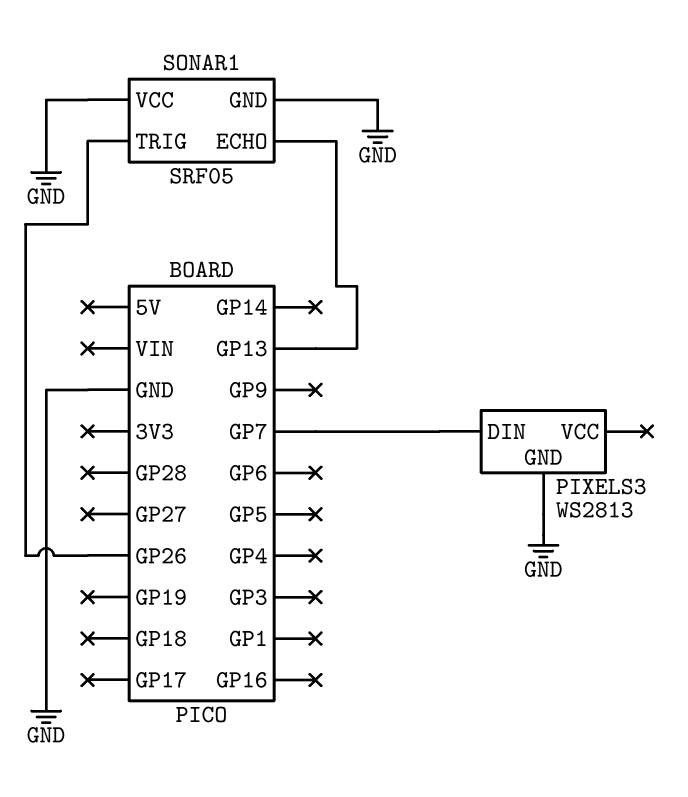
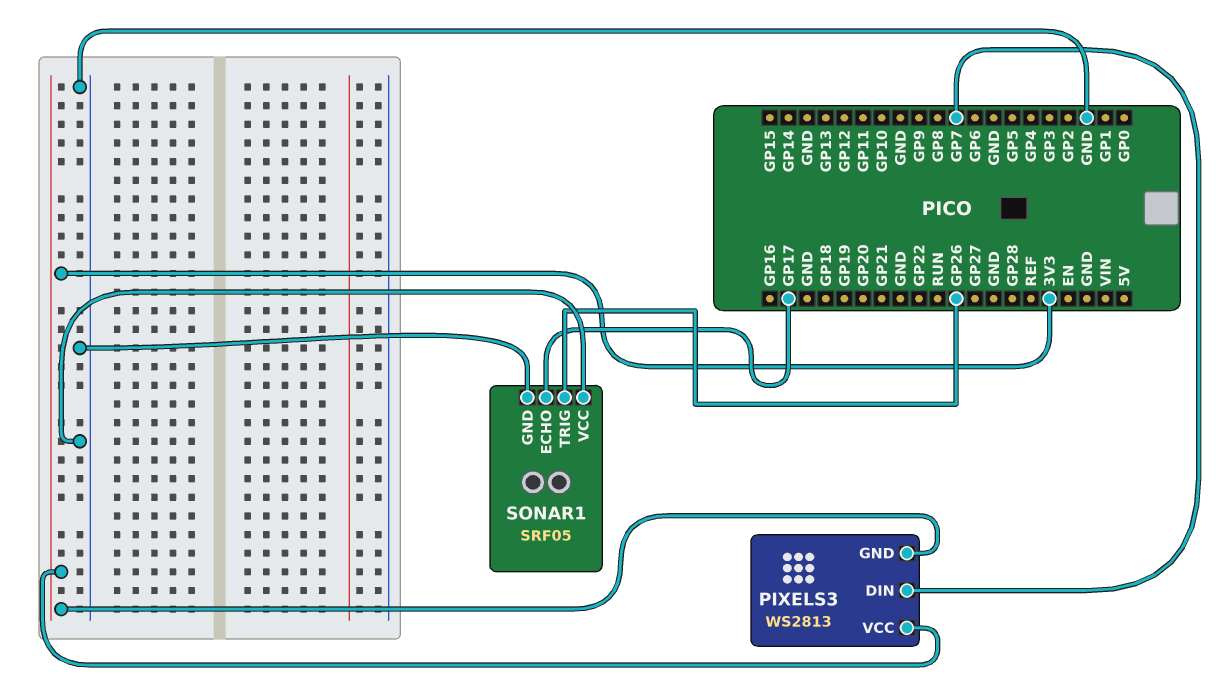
PIXELS3 pin GND: GND -> 3V3
PIXELS3 pin VCC: none -> 3V3
SONAR1 pin ECHO: GP13 -> GP17

